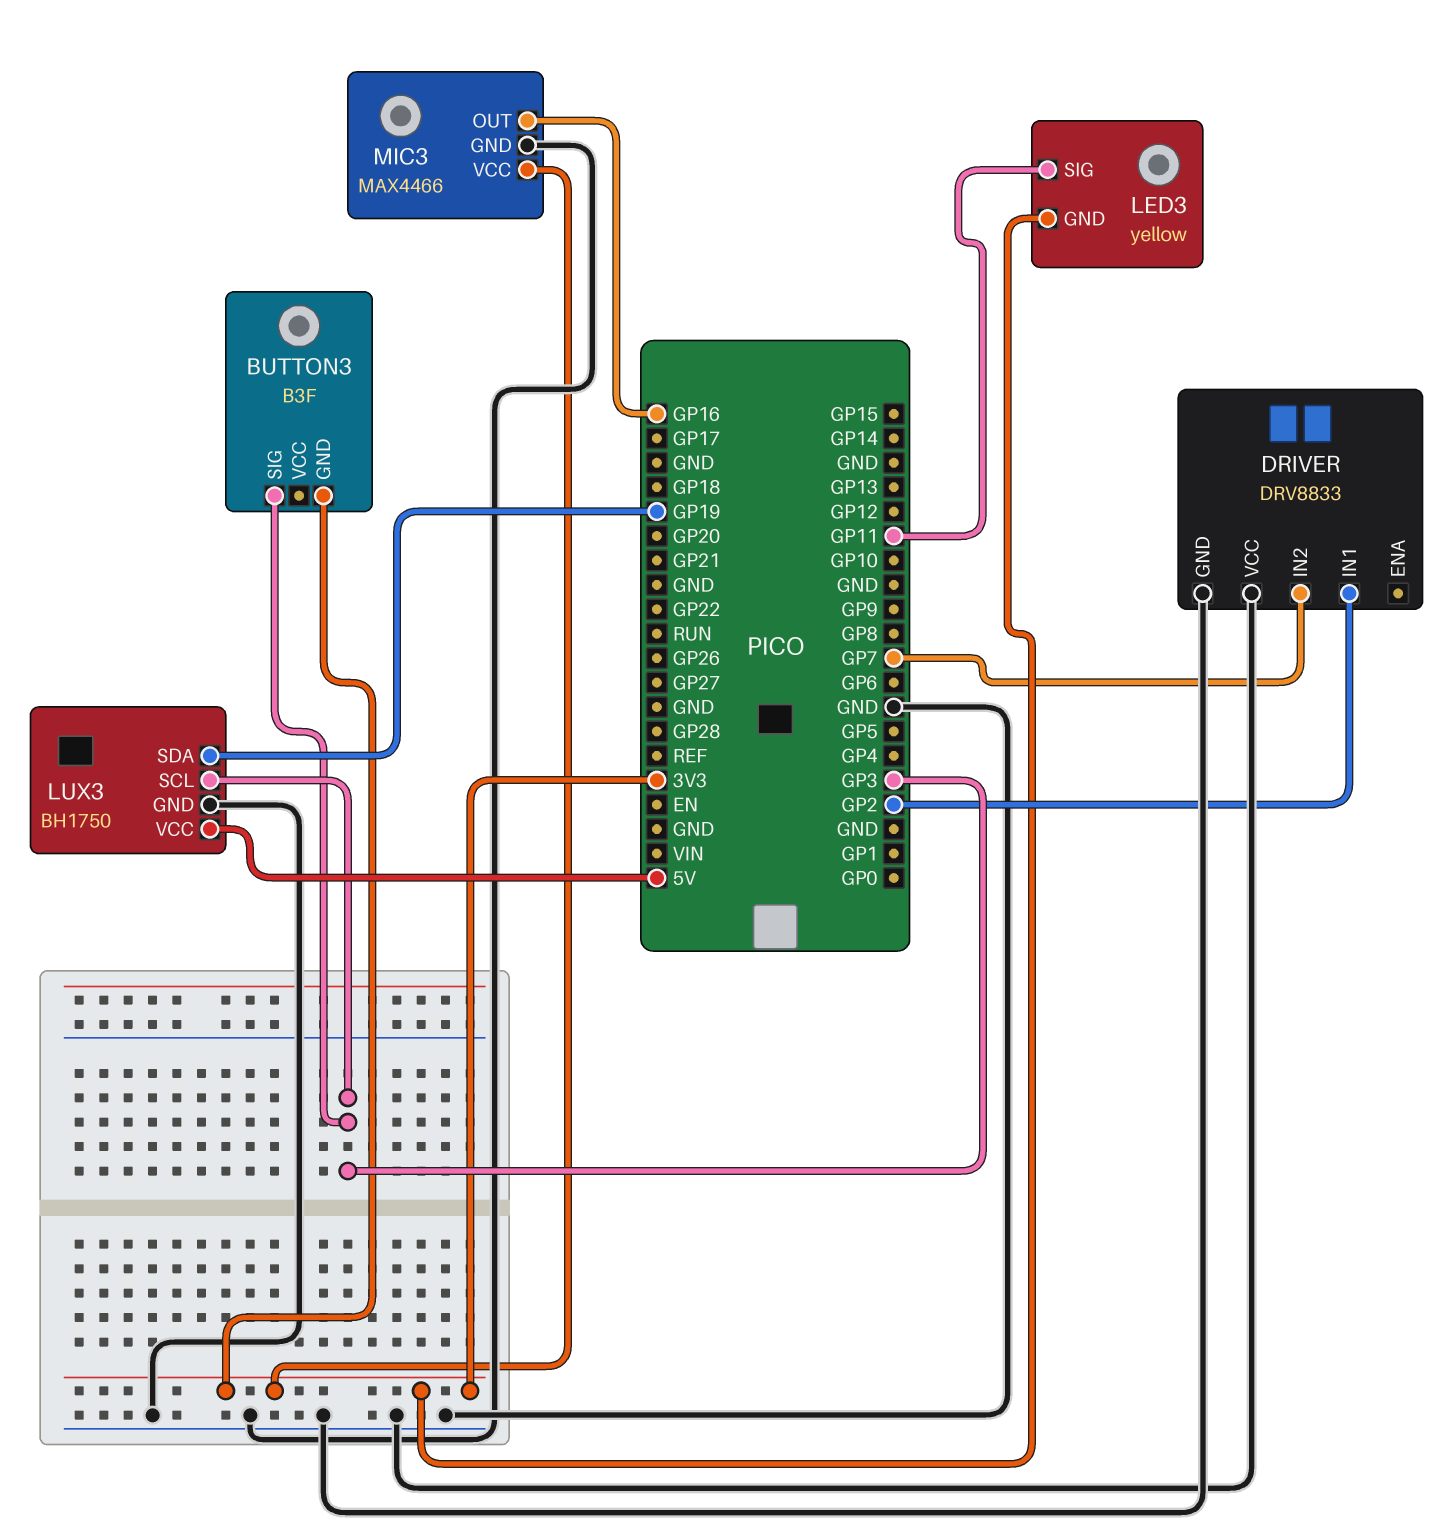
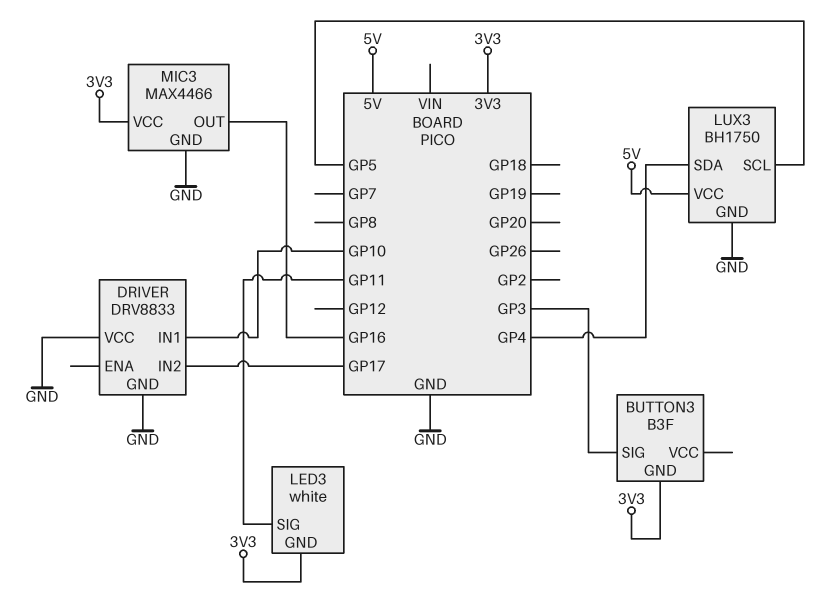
DRIVER pin IN1: GP2 -> GP10
DRIVER pin IN2: GP7 -> GP17
LED3: yellow -> white
LUX3 pin SCL: GP3 -> GP5
LUX3 pin SDA: GP19 -> GP4

